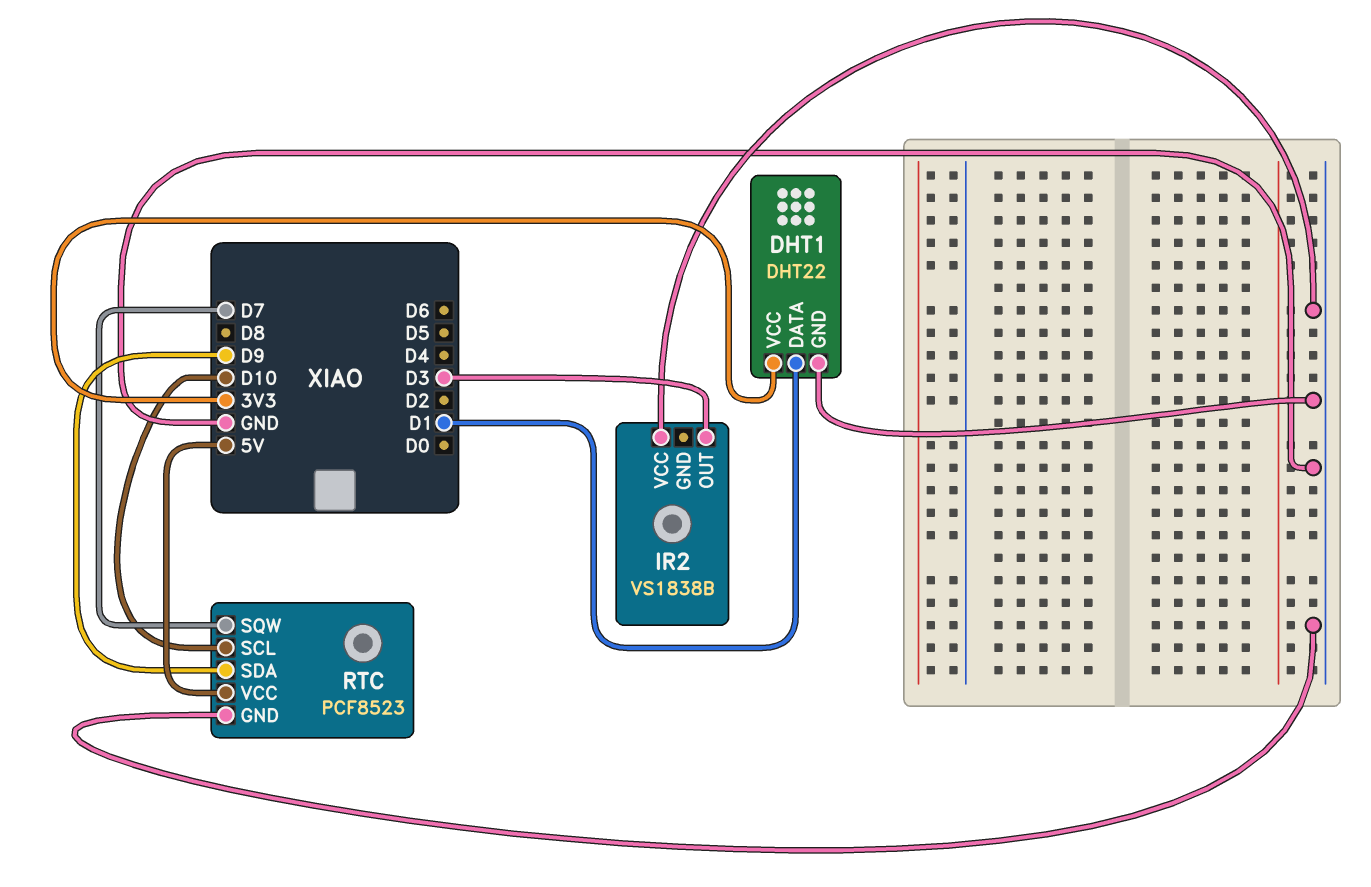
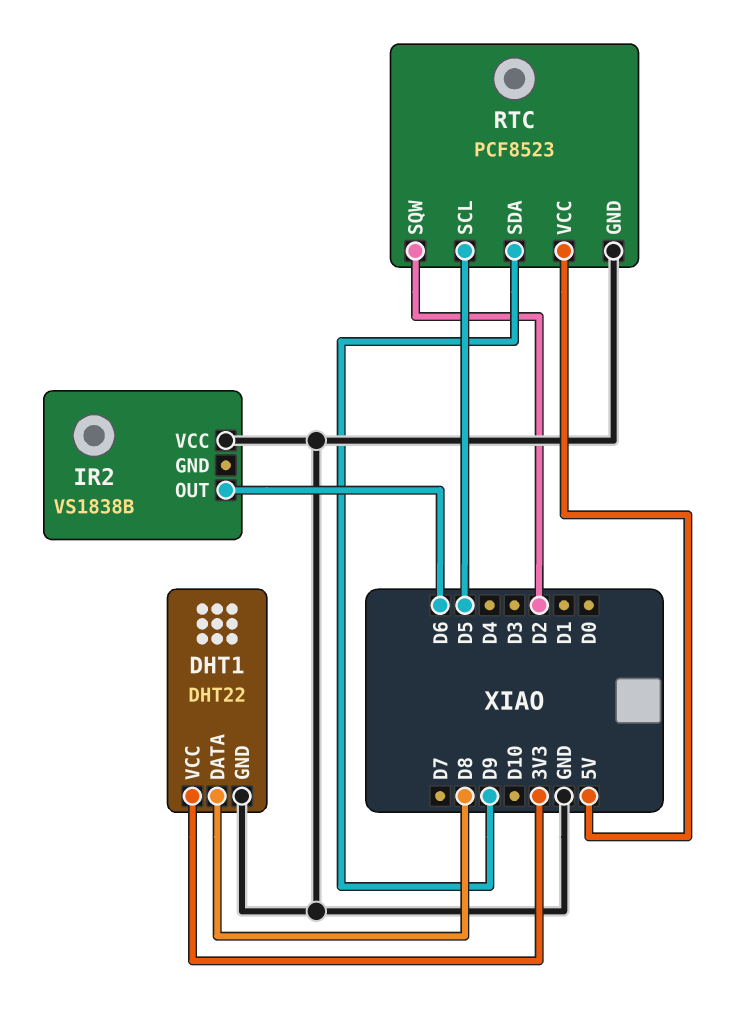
DHT1 pin DATA: D1 -> D8
IR2 pin OUT: D3 -> D6
RTC pin SCL: D10 -> D5
RTC pin SQW: D7 -> D2

